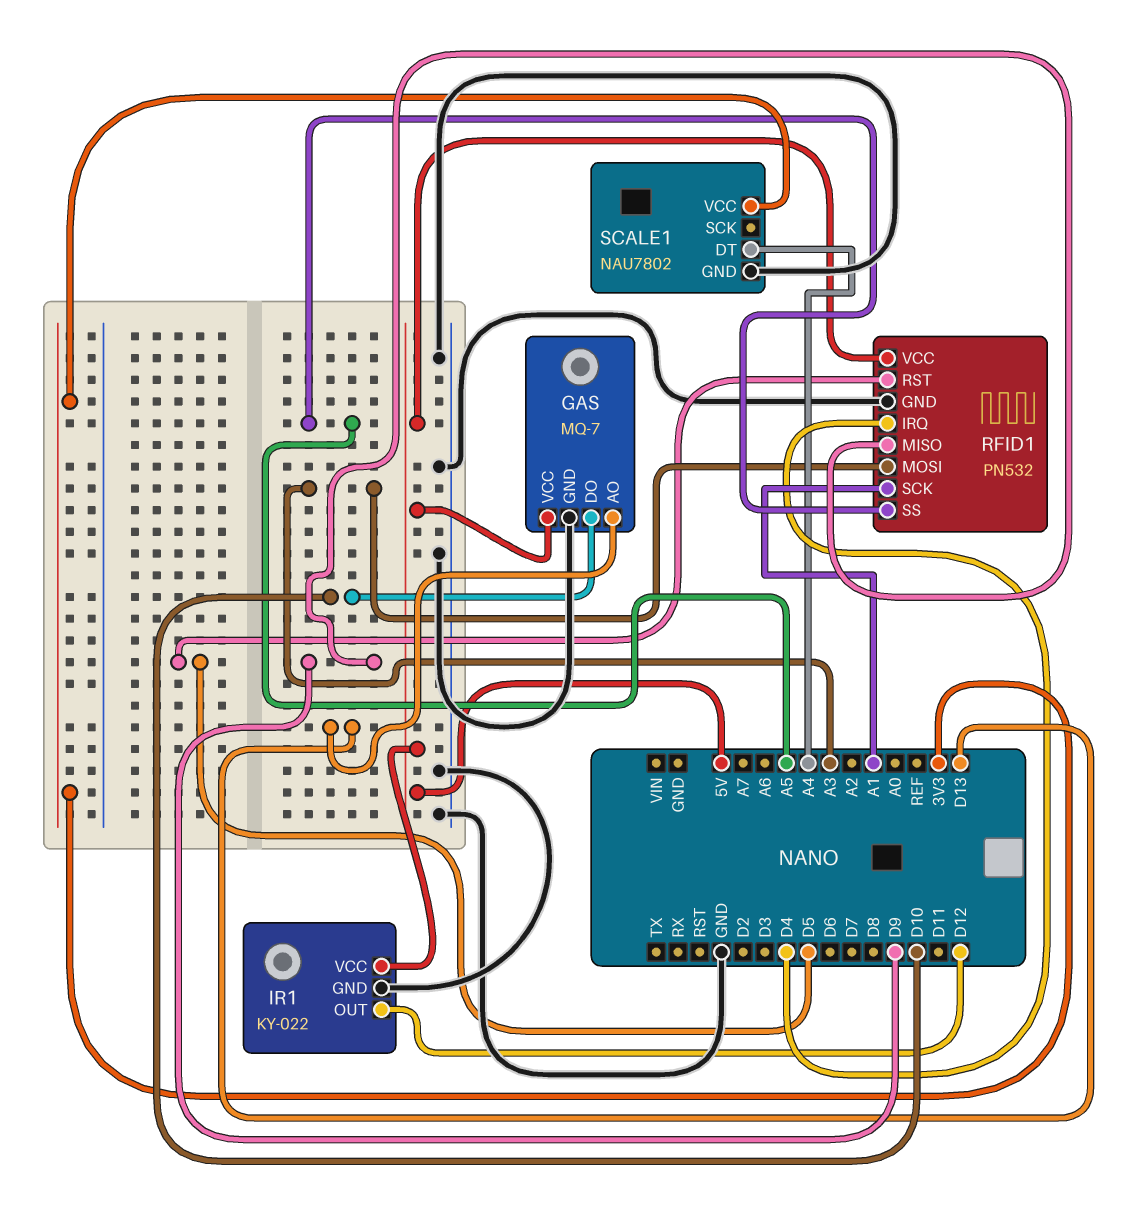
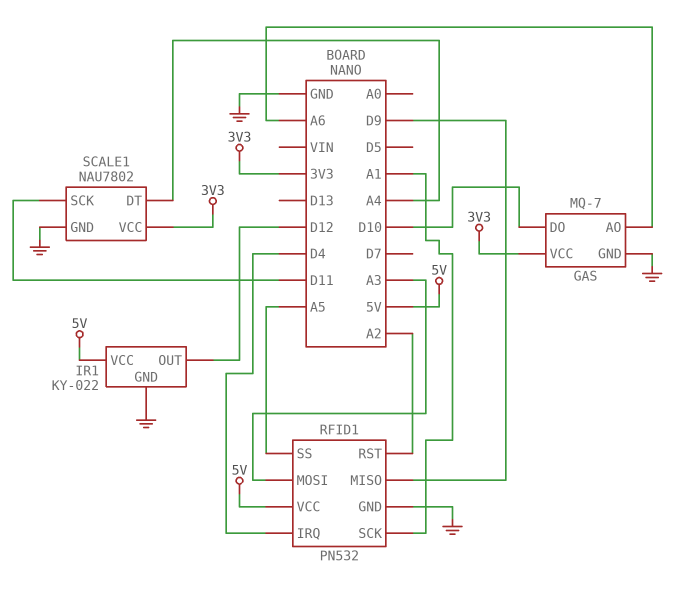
GAS pin AO: D13 -> A6
GAS pin VCC: 5V -> 3V3
RFID1 pin RST: D5 -> A2
SCALE1 pin SCK: none -> D11

